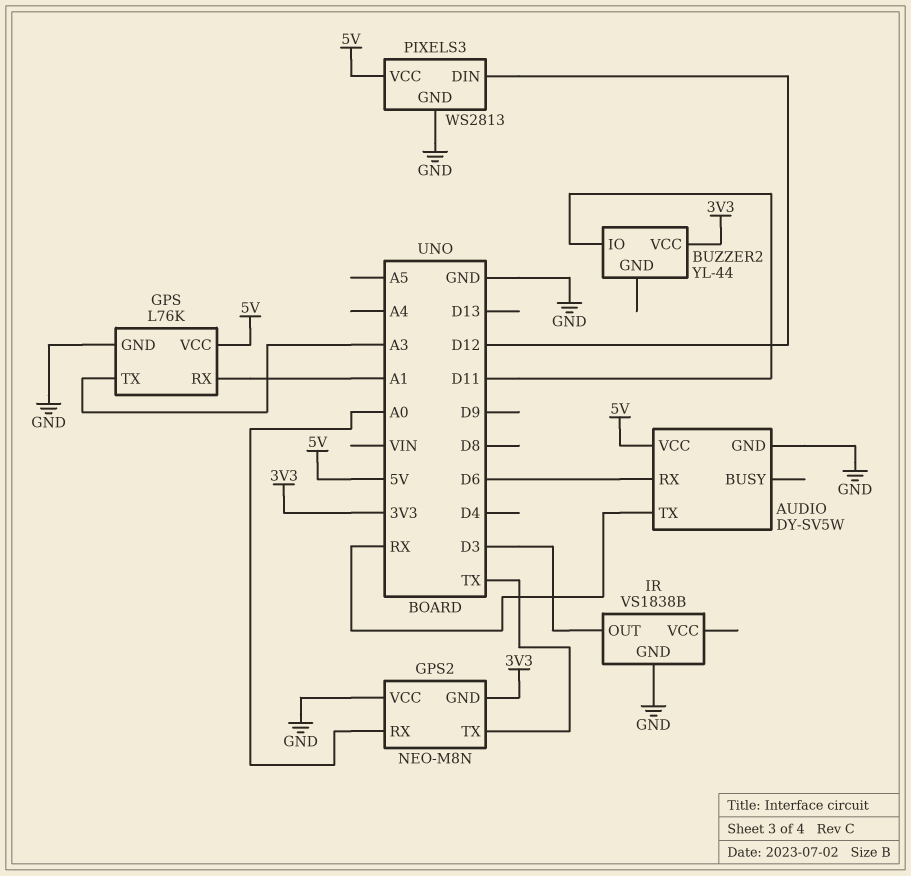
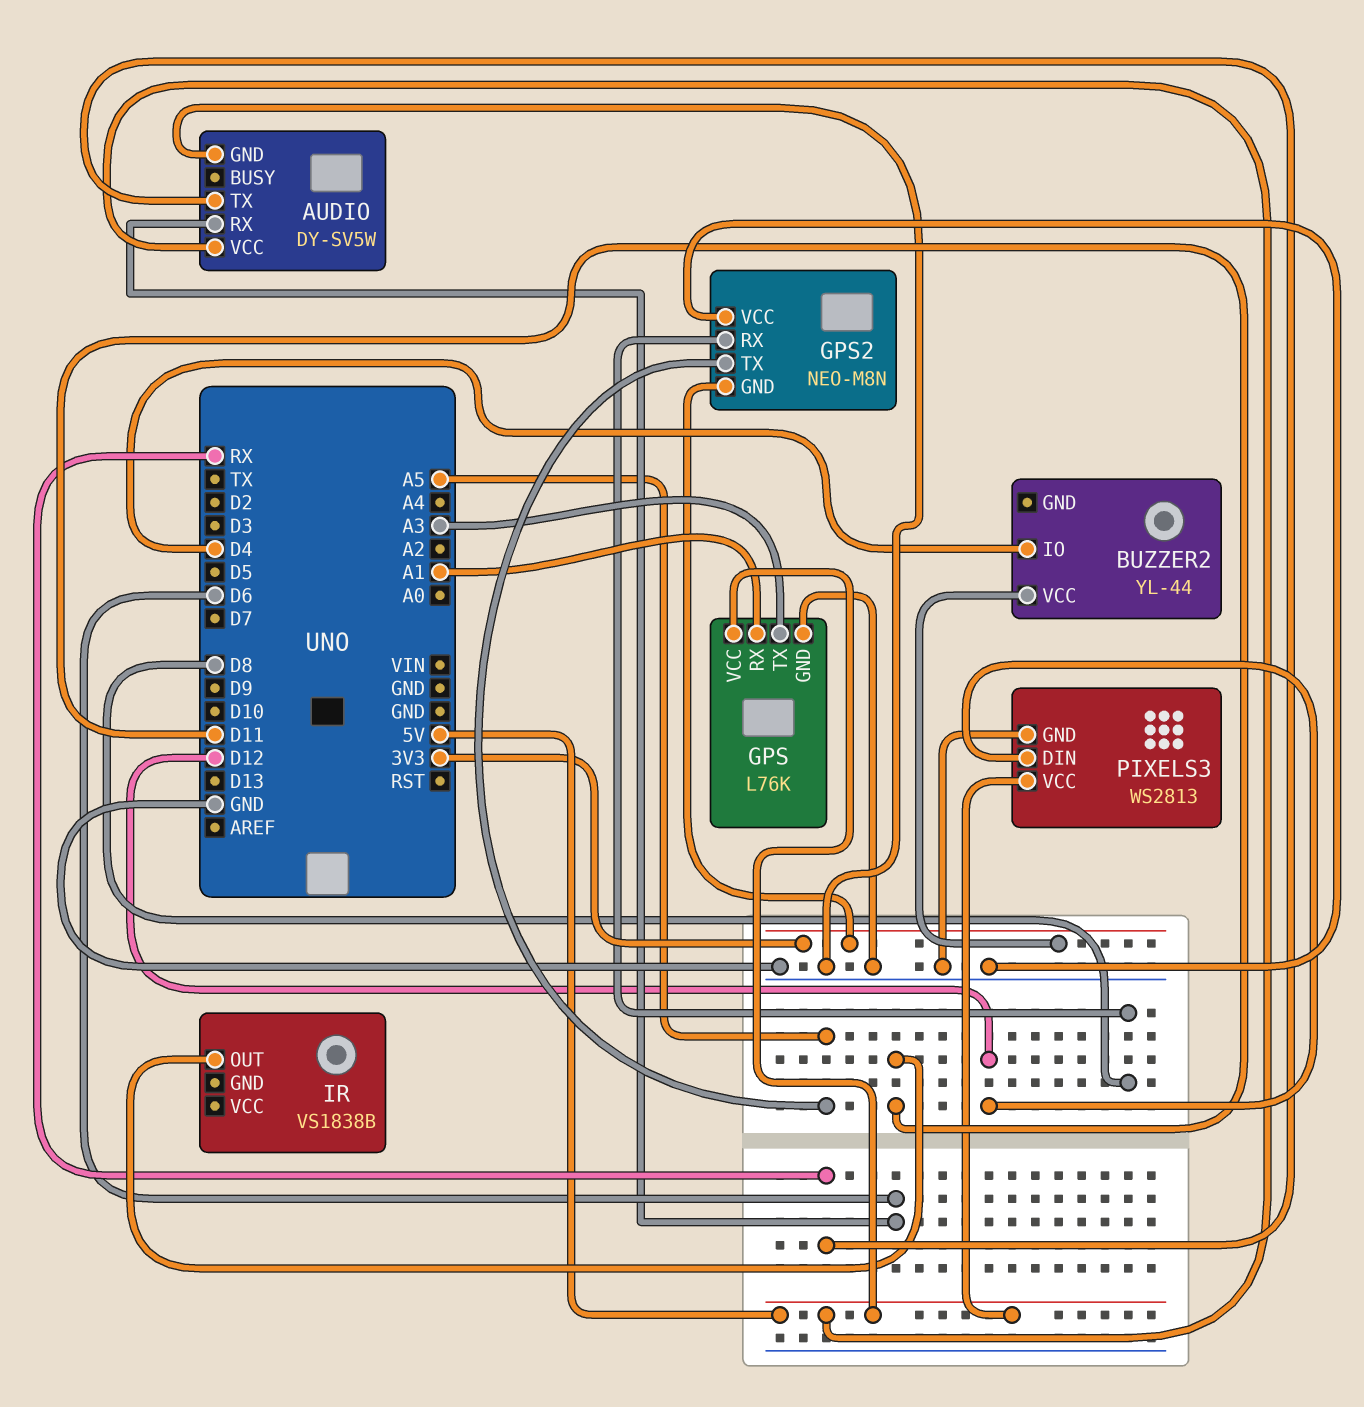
BUZZER2 pin IO: D11 -> D4
GPS2 pin RX: A0 -> D8
GPS2 pin TX: TX -> A5
IR pin GND: GND -> none
IR pin OUT: D3 -> D11

